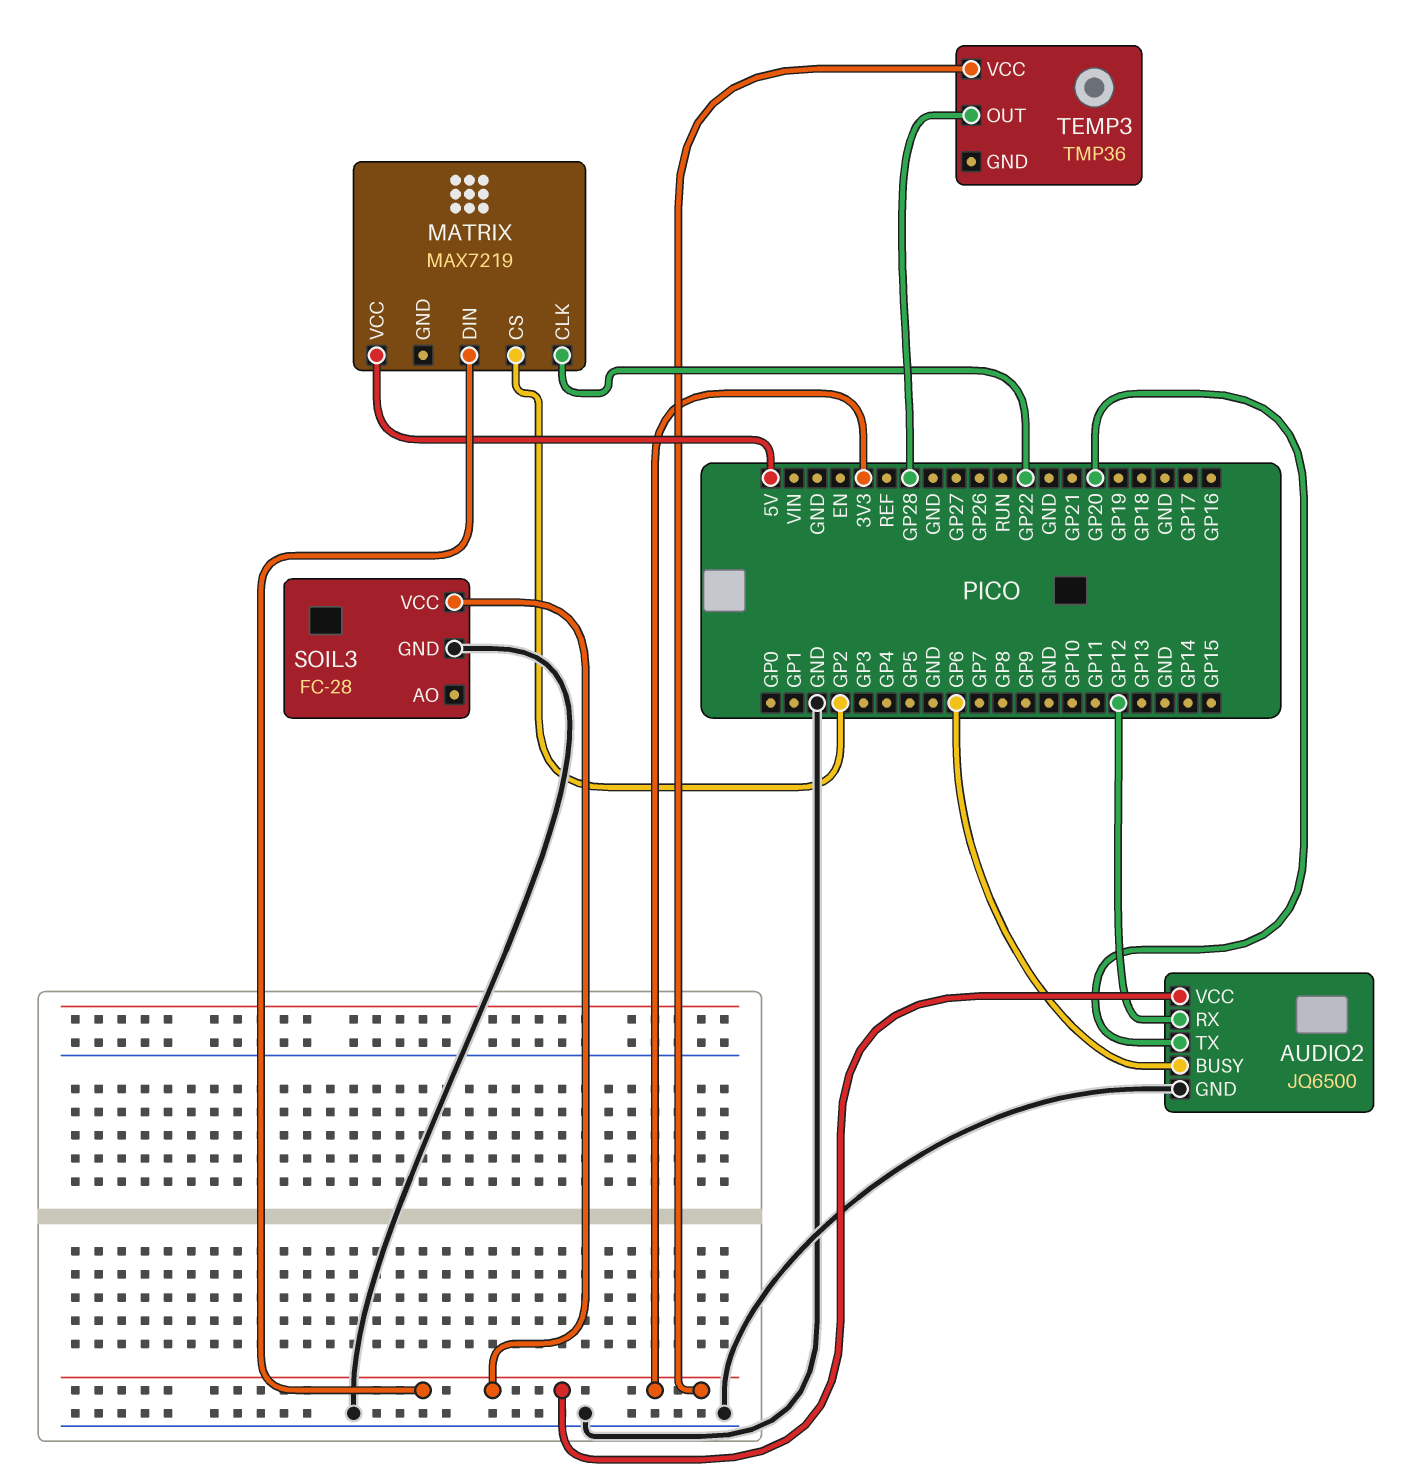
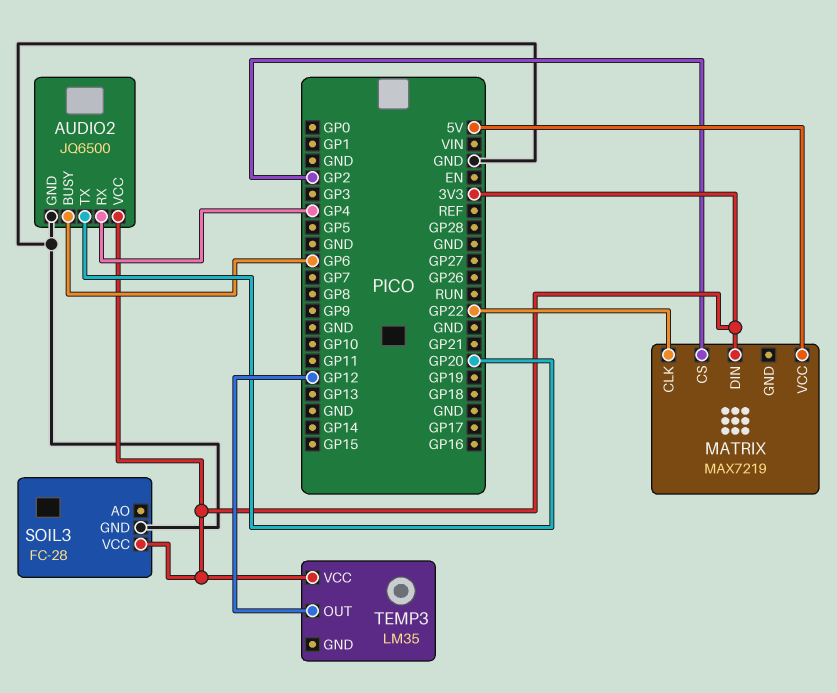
AUDIO2 pin RX: GP12 -> GP4
TEMP3: TMP36 -> LM35
TEMP3 pin OUT: GP28 -> GP12

